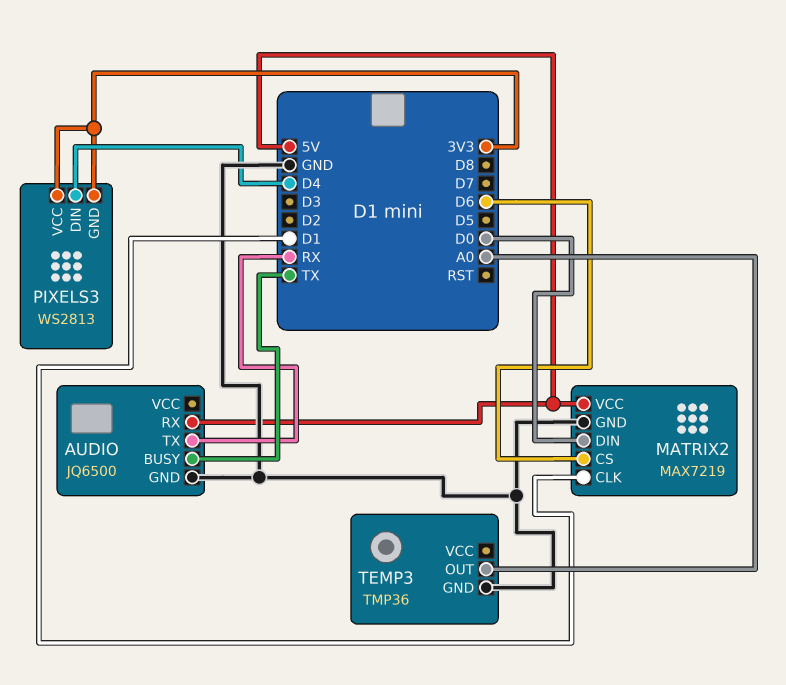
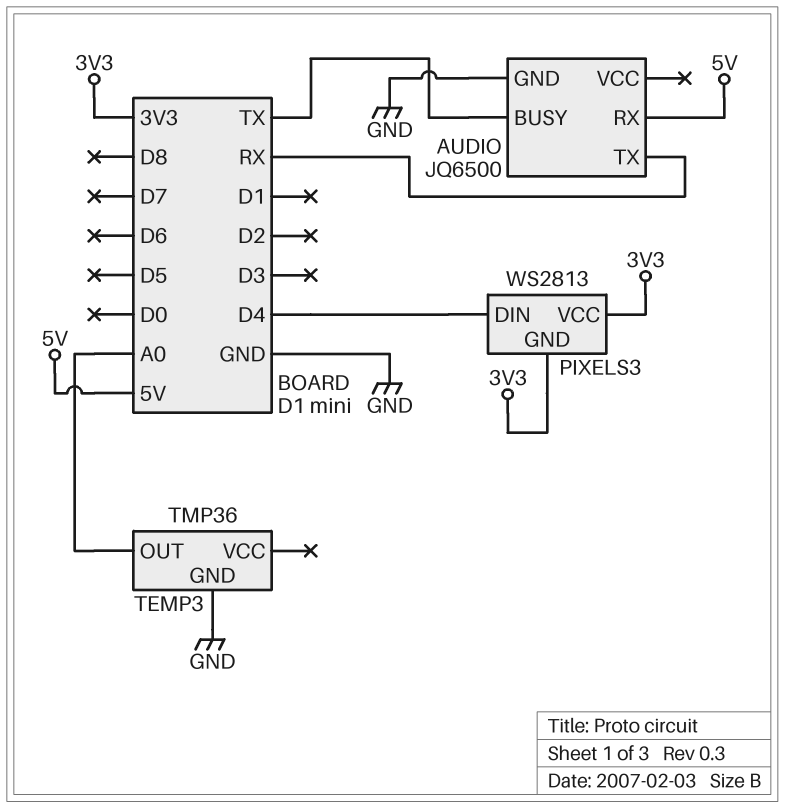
MATRIX2: MAX7219 -> none
MATRIX2 pin CLK: D1 -> none
MATRIX2 pin CS: D6 -> none
MATRIX2 pin DIN: D0 -> none
MATRIX2 pin GND: GND -> none
MATRIX2 pin VCC: 5V -> none

